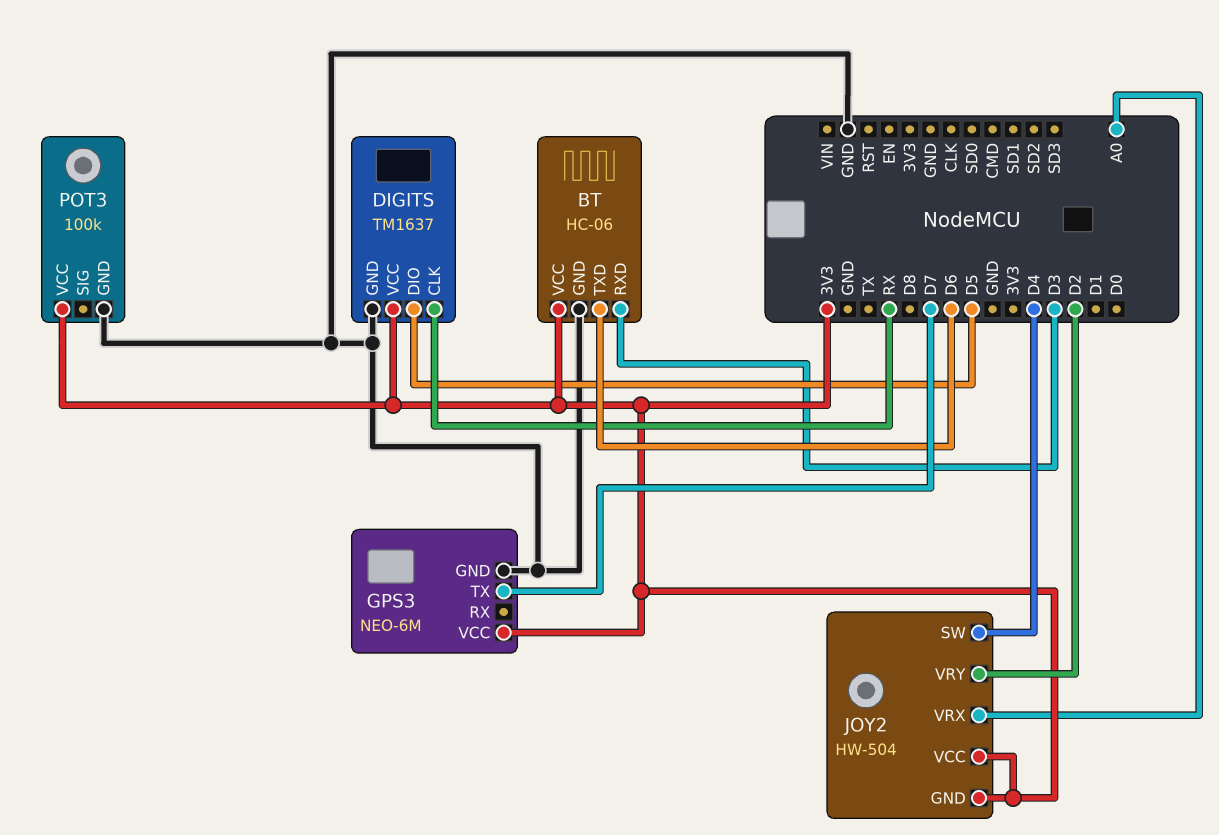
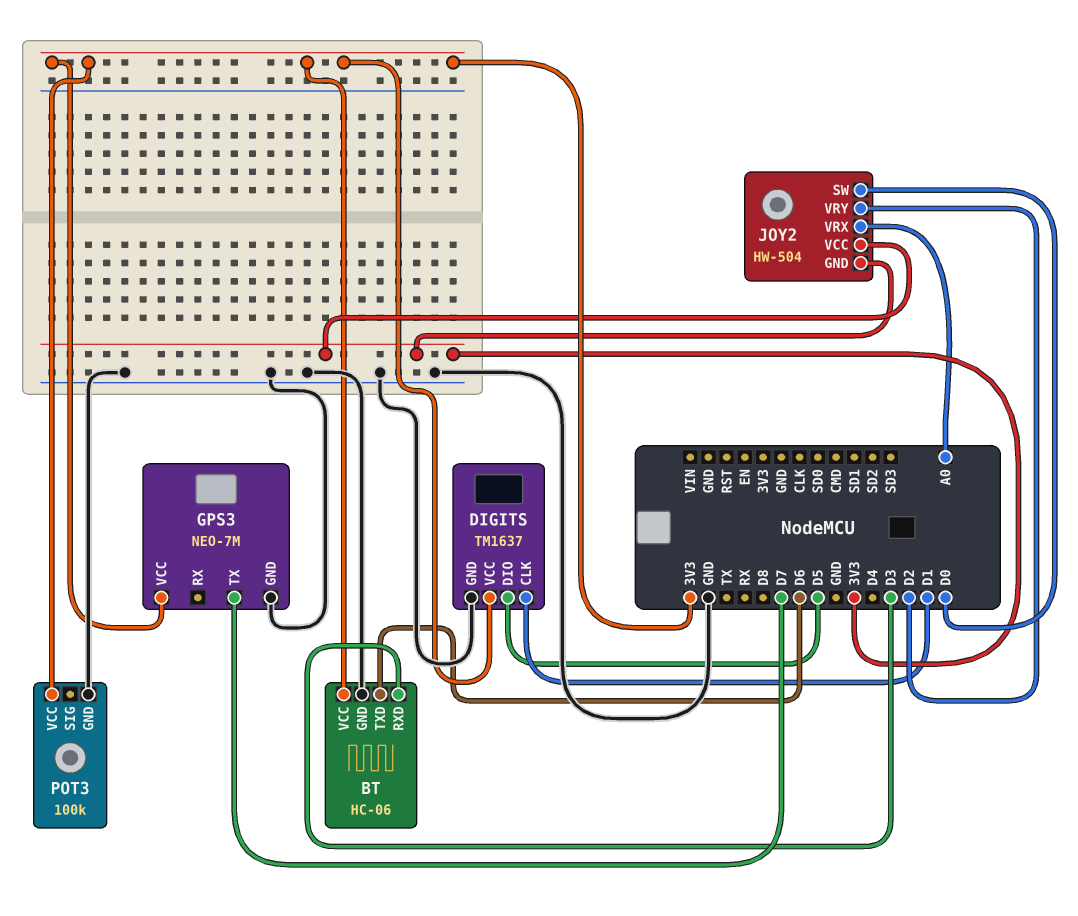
DIGITS pin CLK: RX -> D1
GPS3: NEO-6M -> NEO-7M
JOY2 pin SW: D4 -> D0

